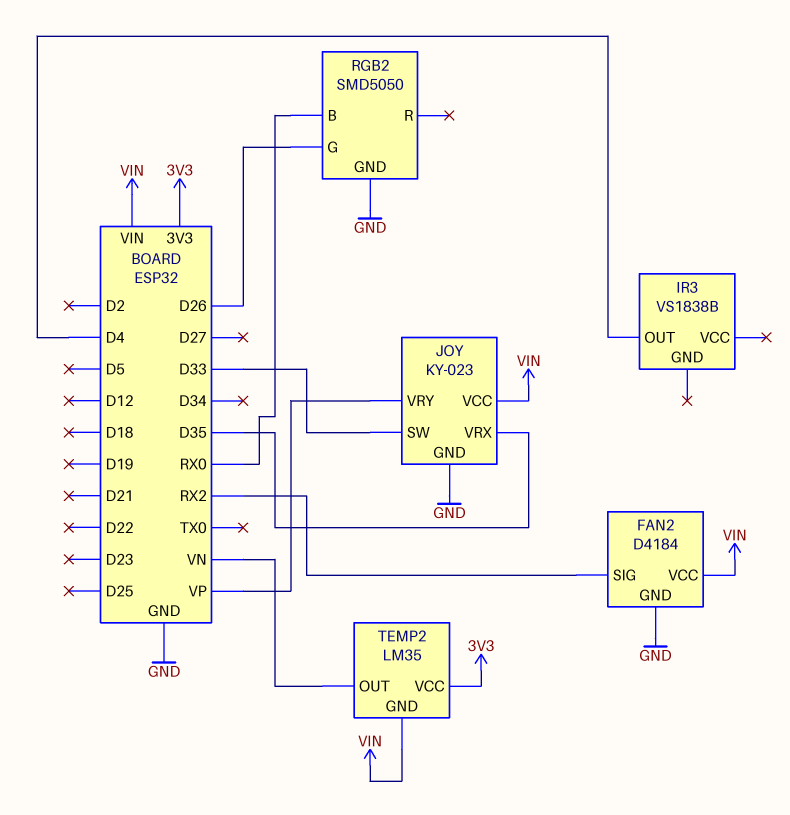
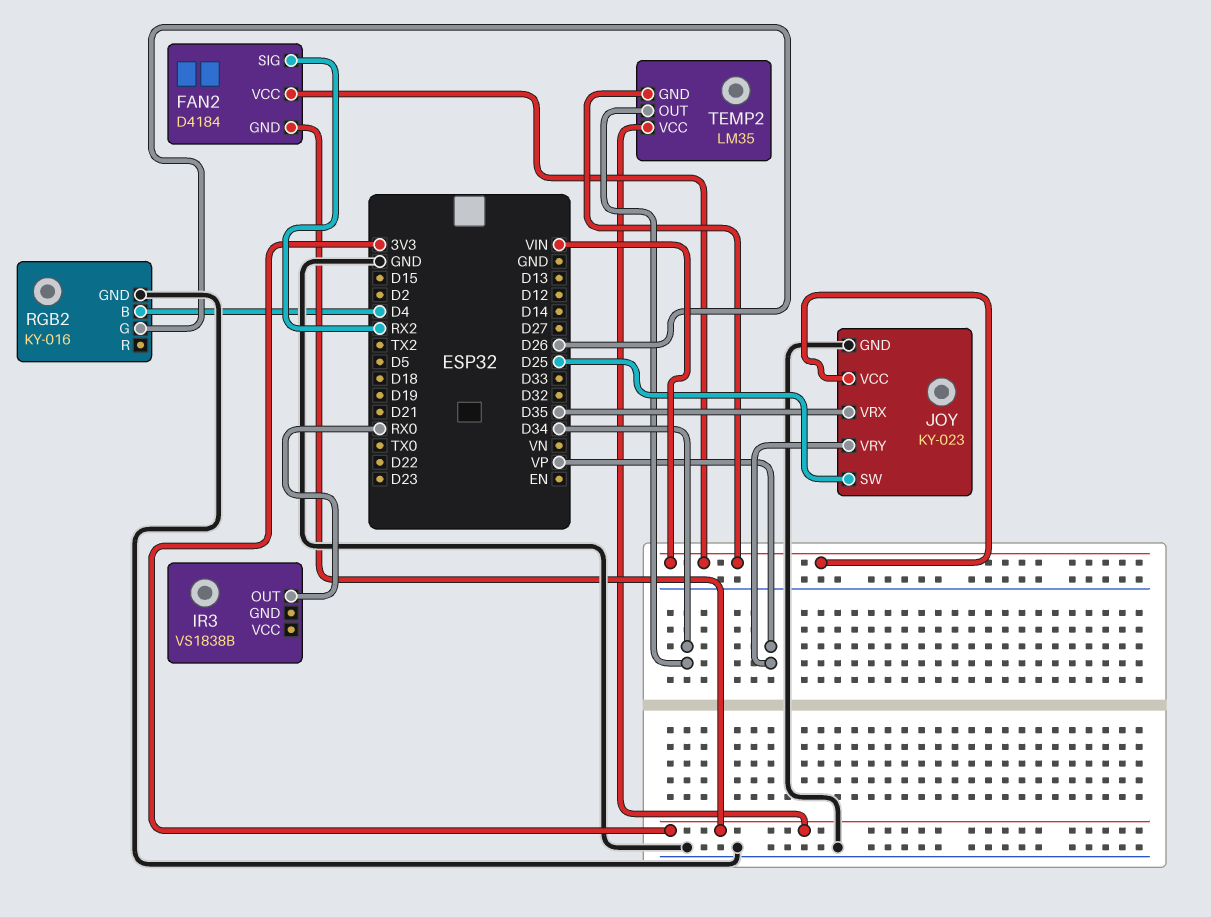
FAN2 pin GND: GND -> 3V3
IR3 pin OUT: D4 -> RX0
JOY pin SW: D33 -> D25
RGB2: SMD5050 -> KY-016
RGB2 pin B: RX0 -> D4
TEMP2 pin OUT: VN -> D34

